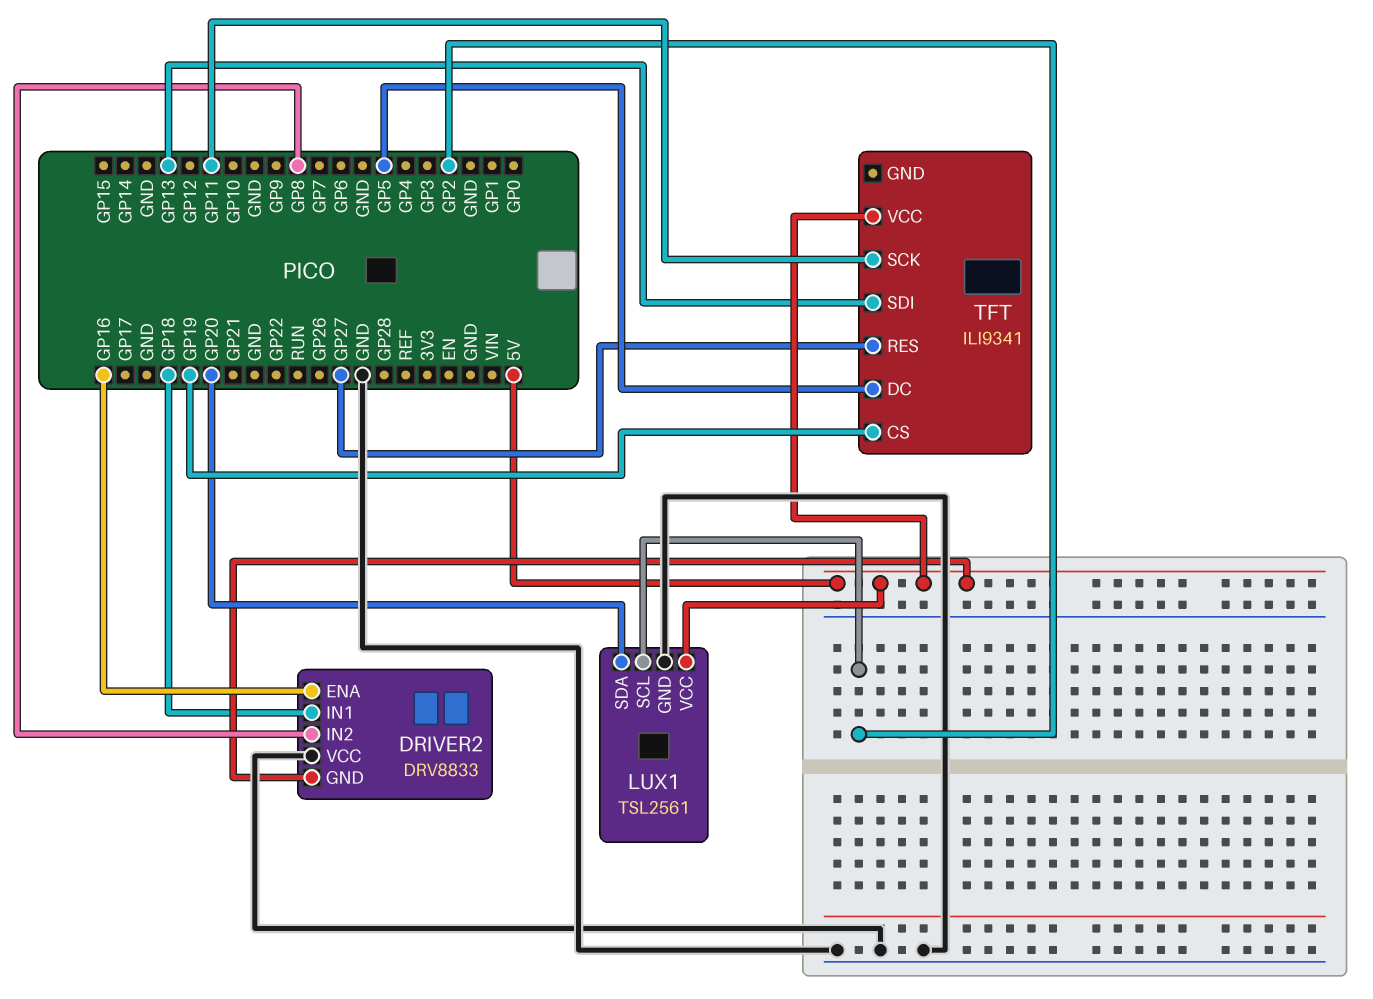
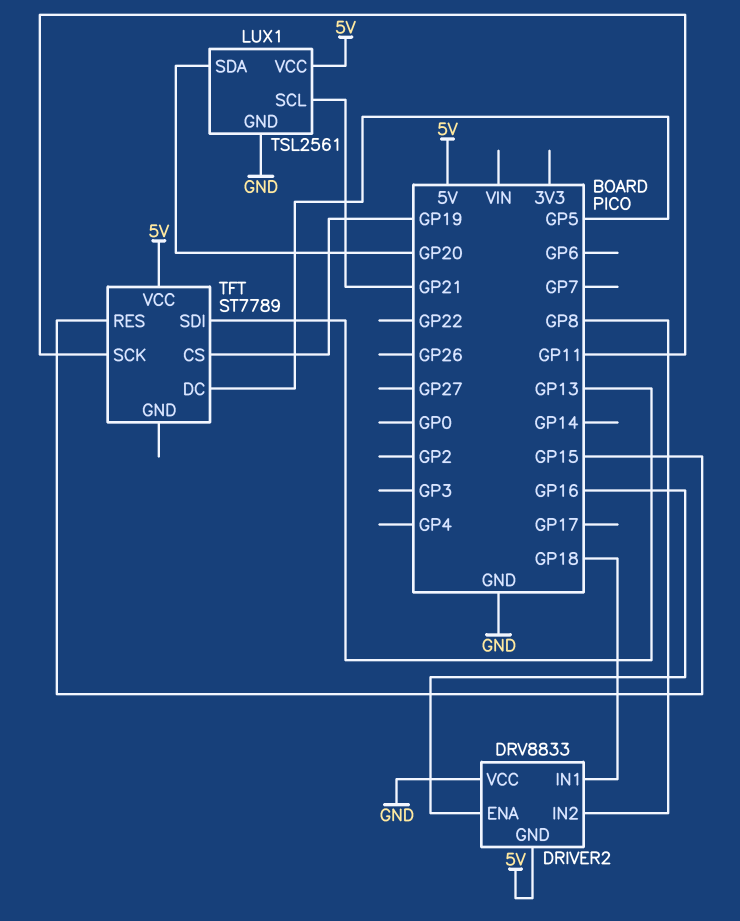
LUX1 pin SCL: GP2 -> GP21
TFT: ILI9341 -> ST7789
TFT pin RES: GP27 -> GP15

